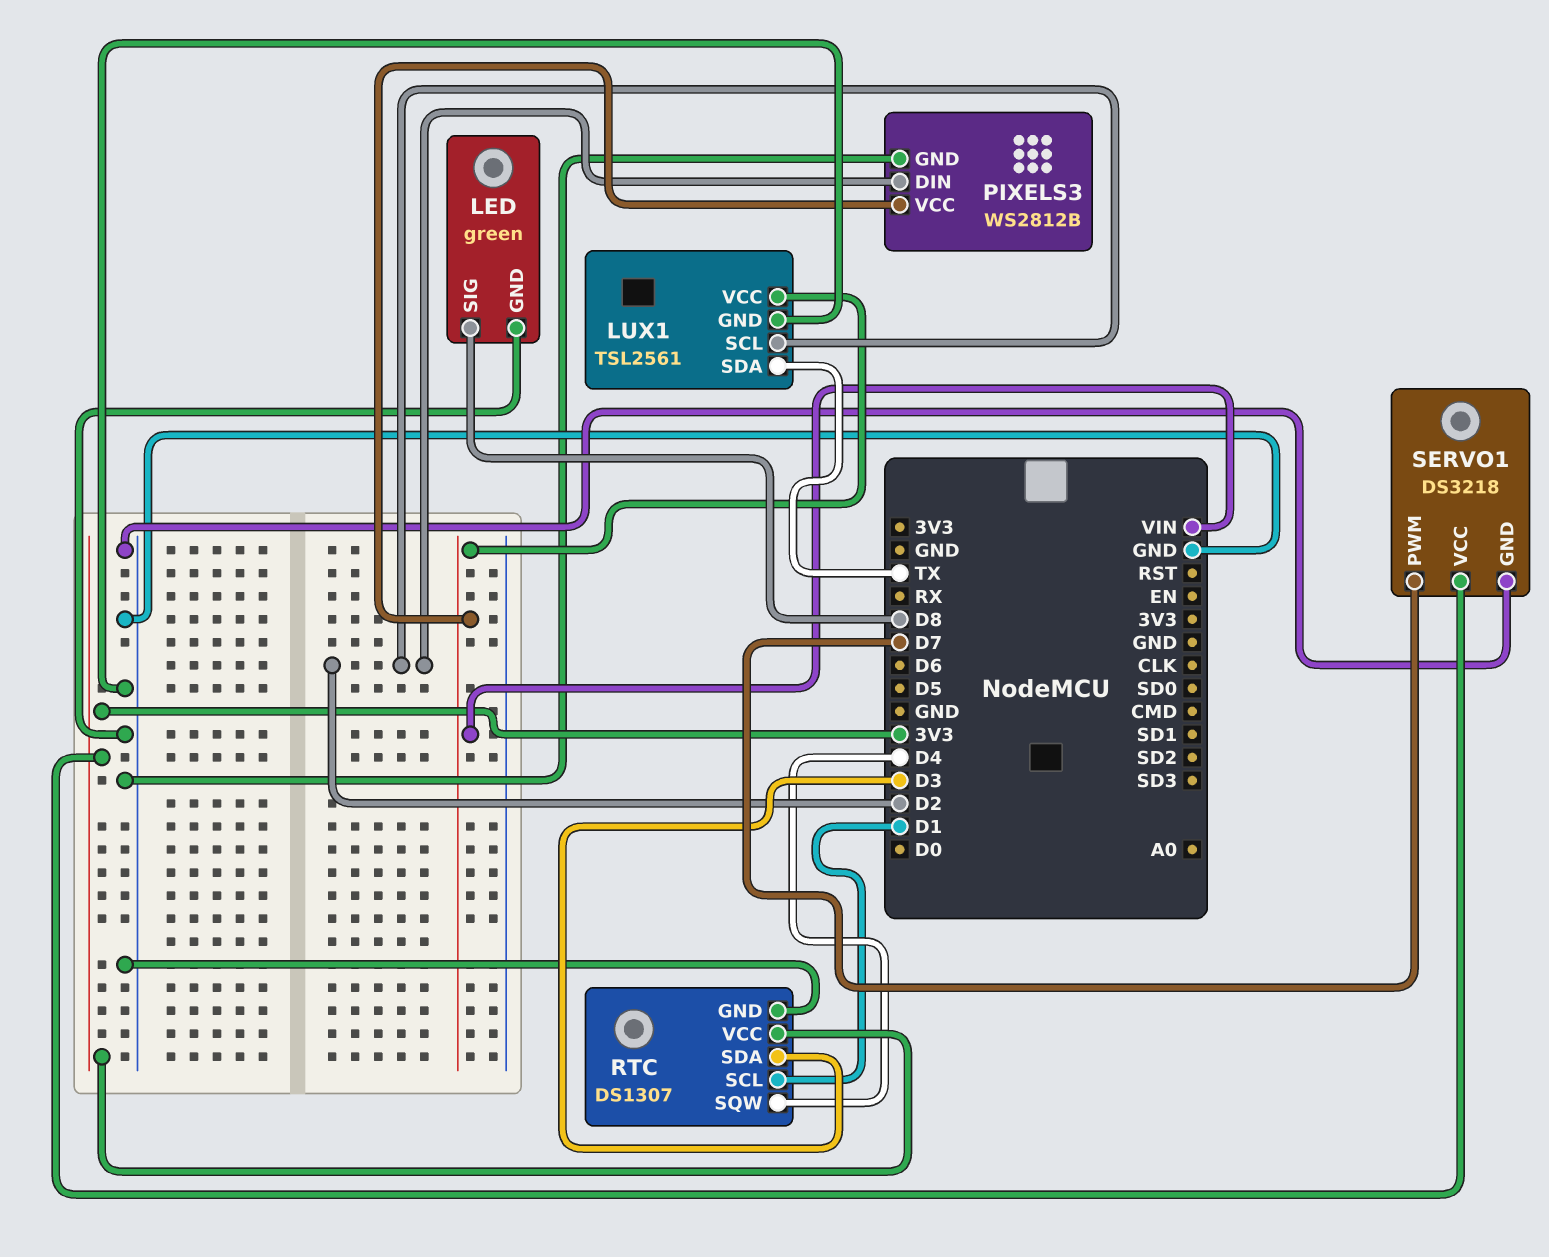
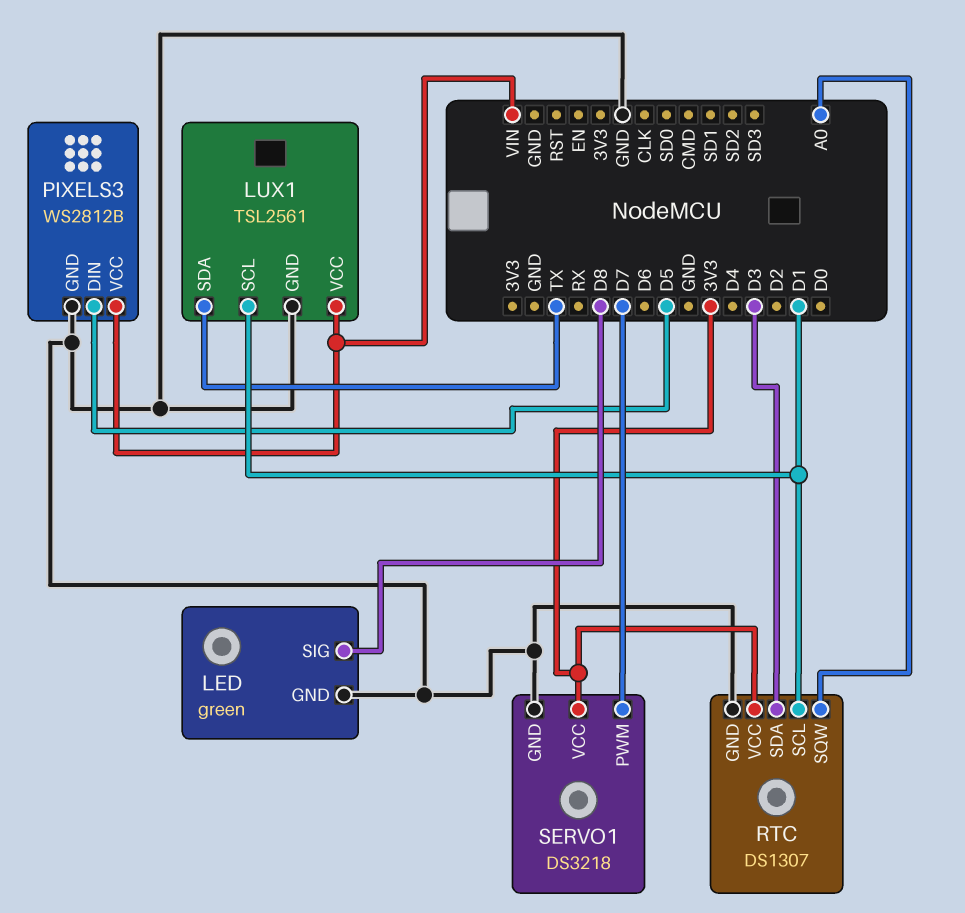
LUX1 pin SCL: D2 -> D1
PIXELS3 pin DIN: D2 -> D5
RTC pin SQW: D4 -> A0

